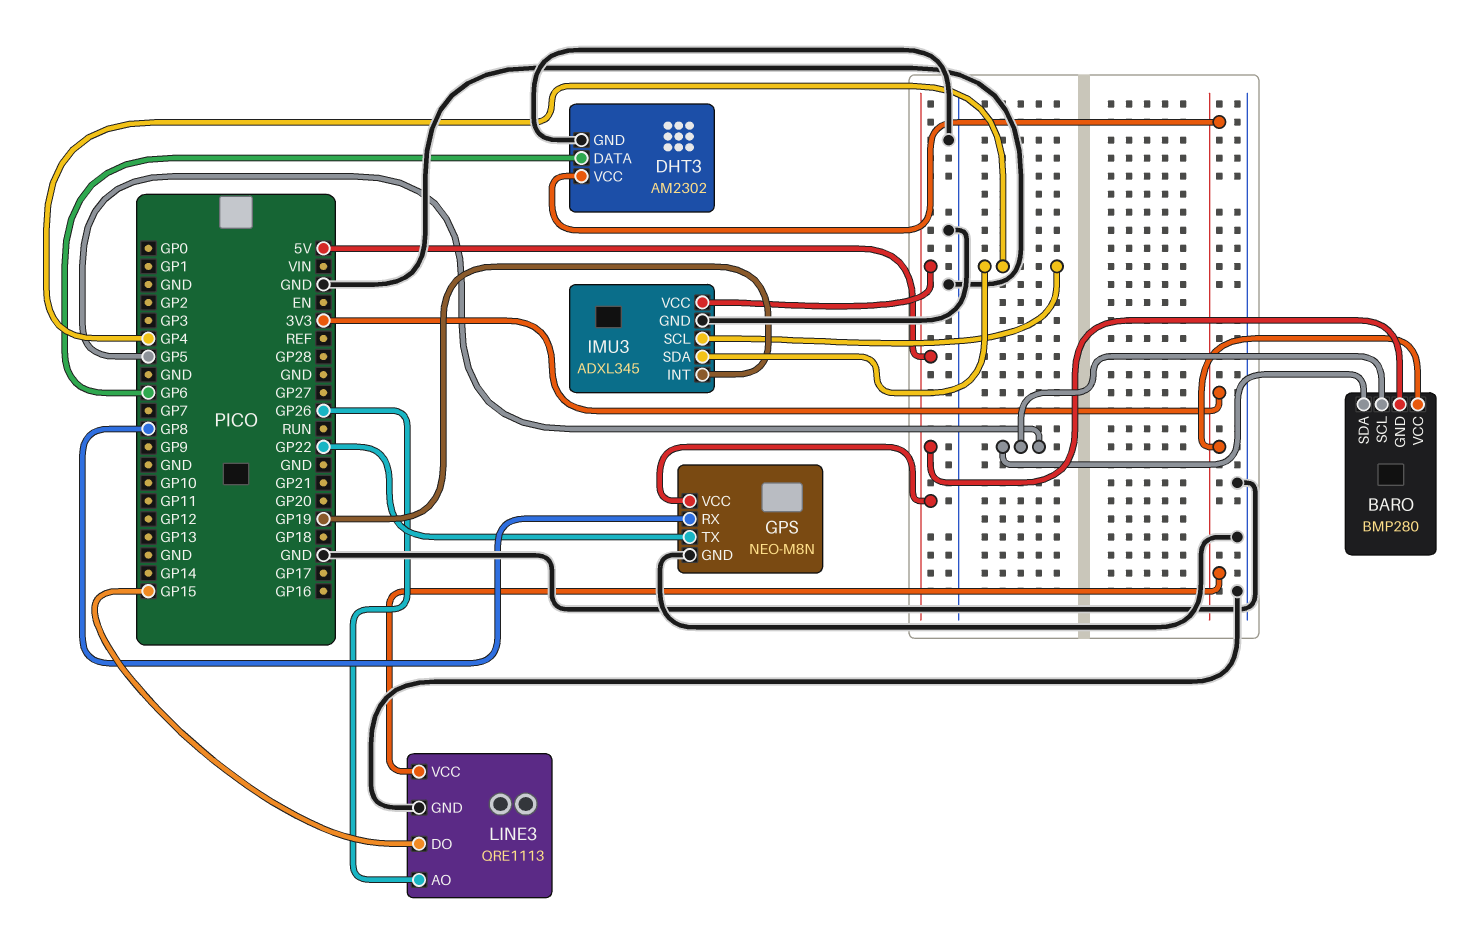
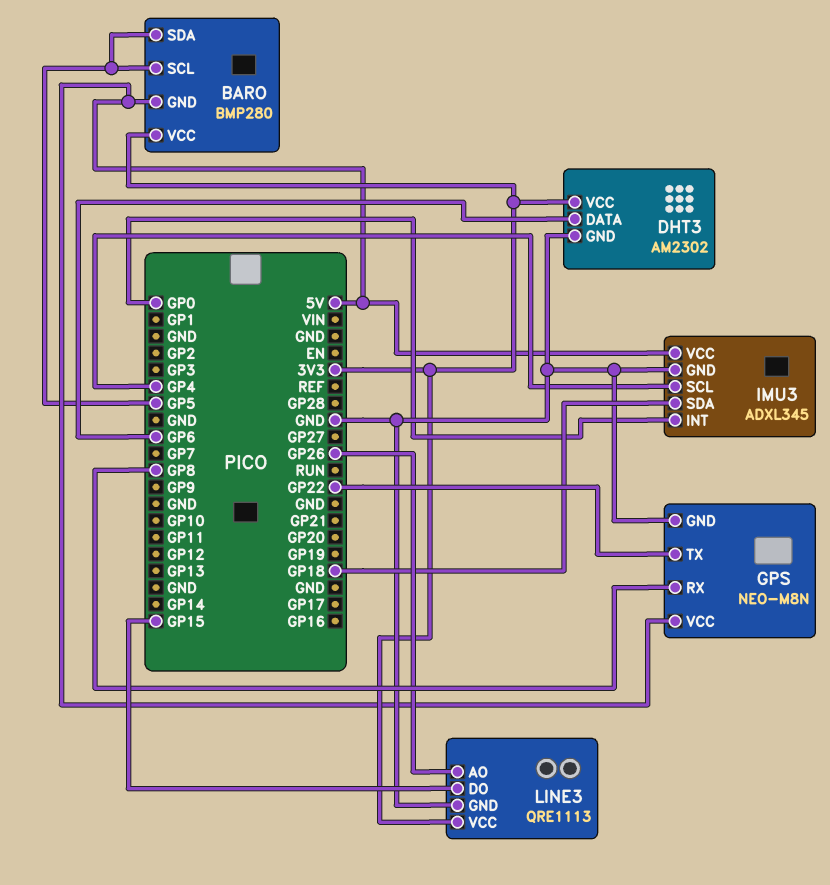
IMU3 pin INT: GP19 -> GP0
IMU3 pin SDA: GP4 -> GP18

